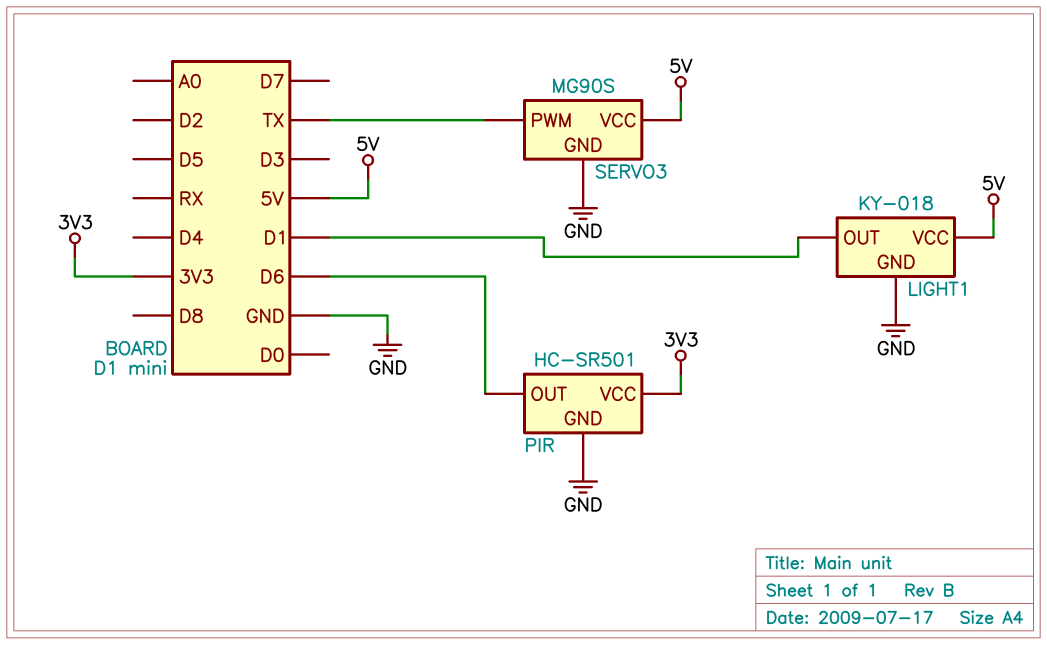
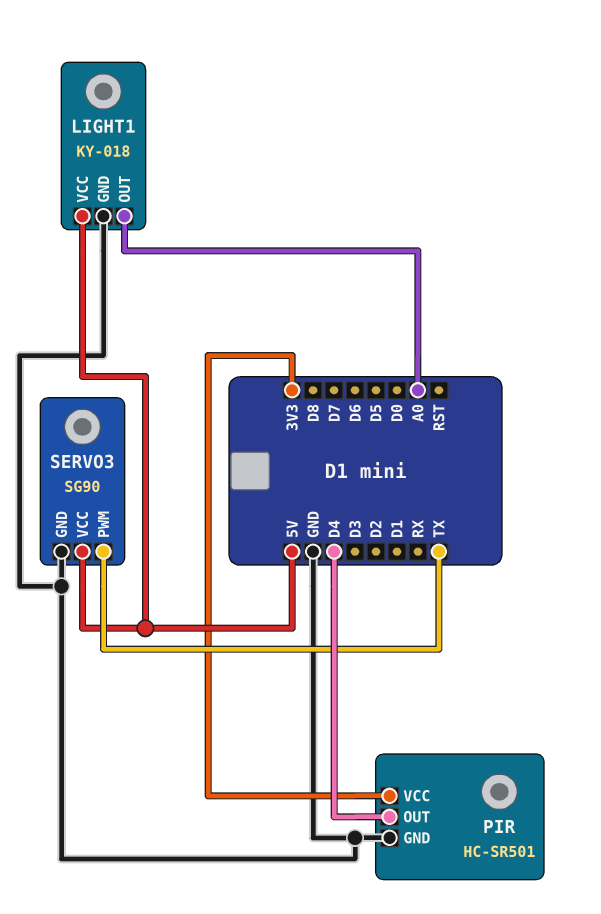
LIGHT1 pin OUT: D1 -> A0
PIR pin OUT: D6 -> D4
SERVO3: MG90S -> SG90

